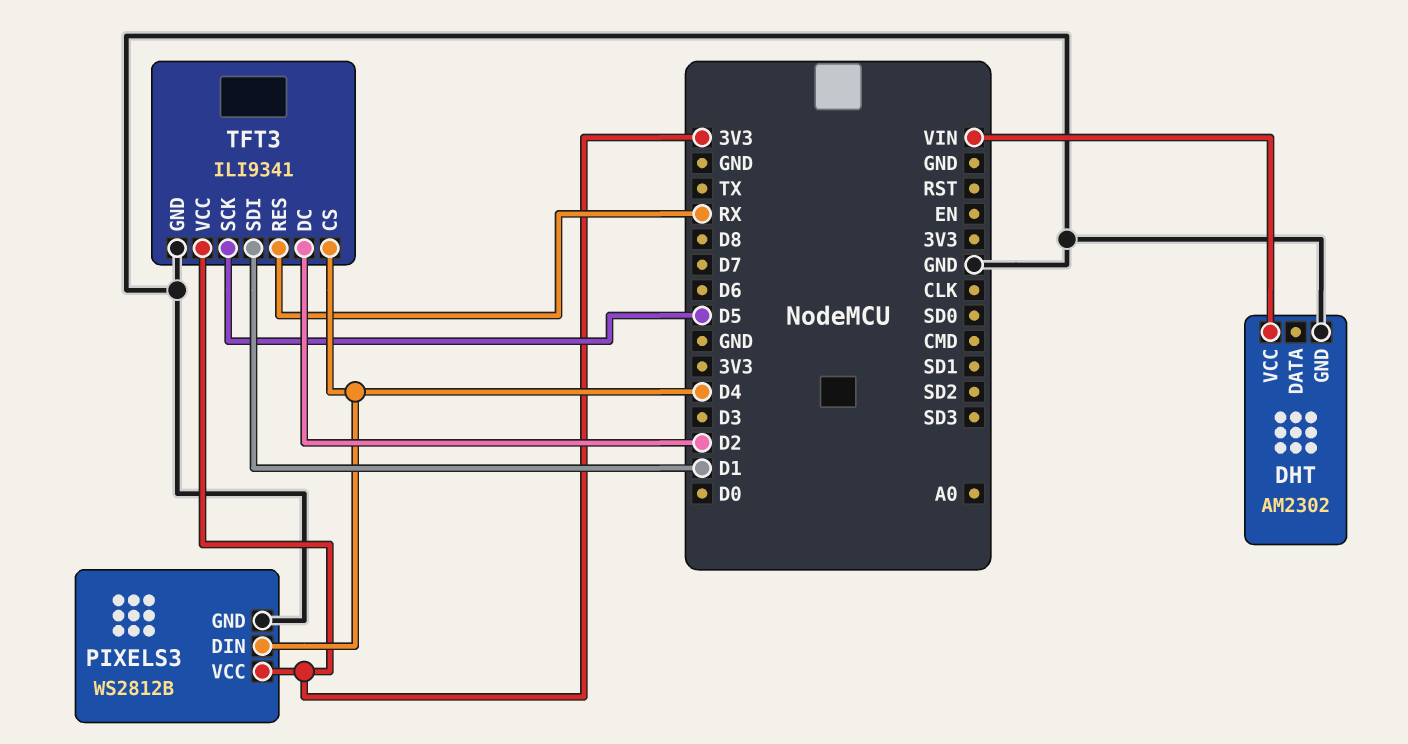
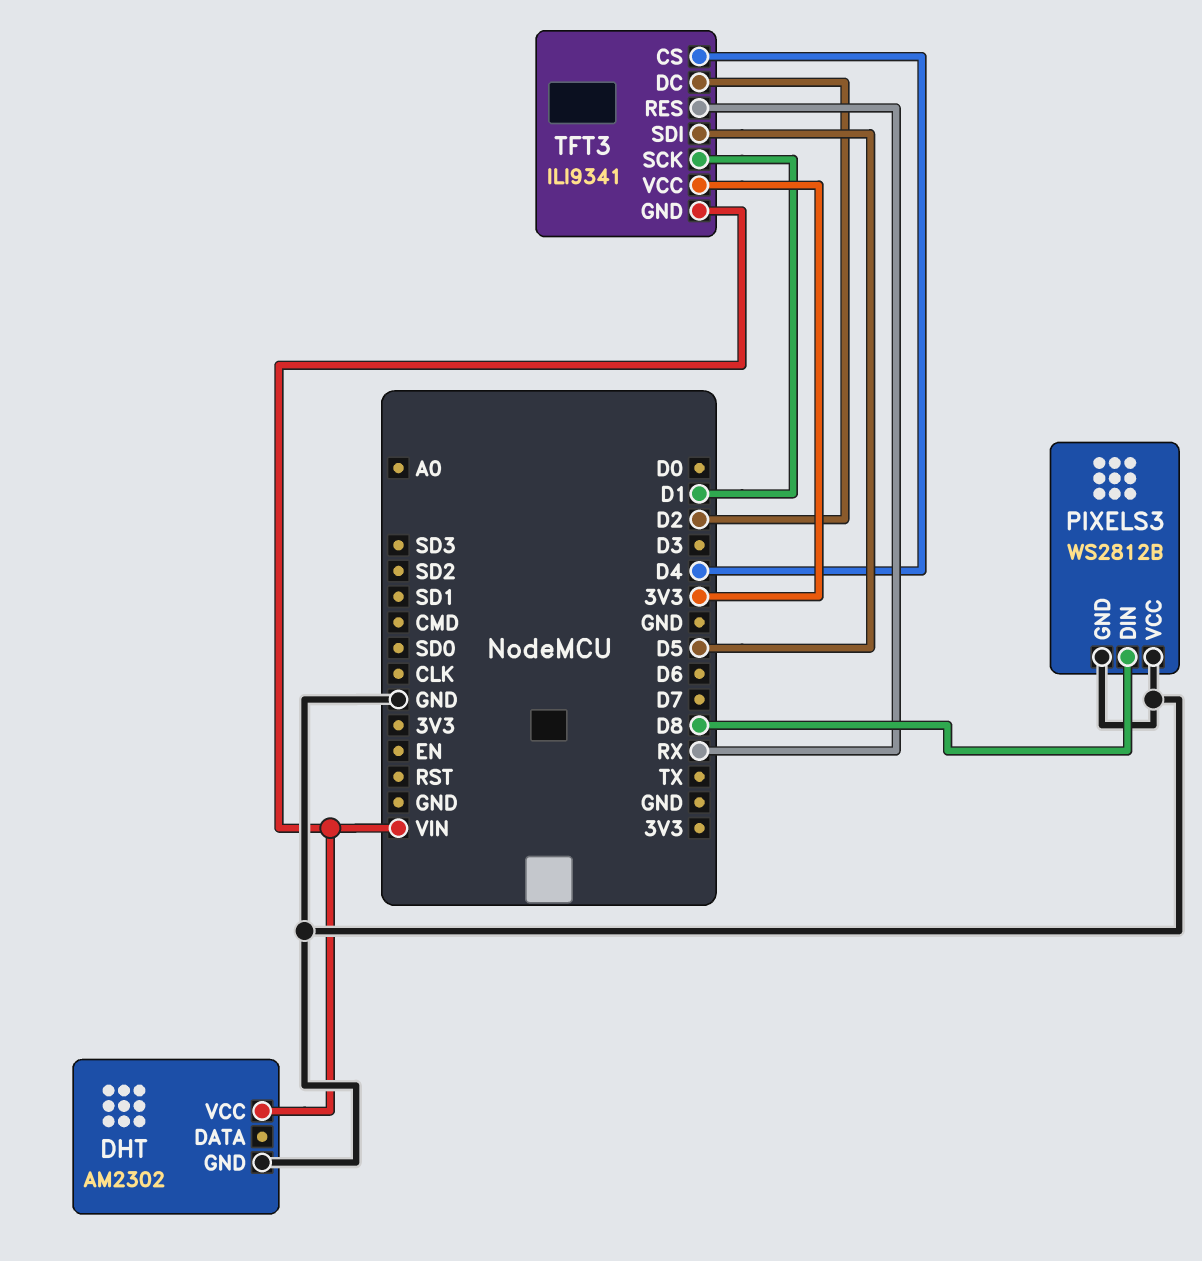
PIXELS3 pin DIN: D4 -> D8
PIXELS3 pin VCC: 3V3 -> GND
TFT3 pin GND: GND -> VIN
TFT3 pin SCK: D5 -> D1
TFT3 pin SDI: D1 -> D5

